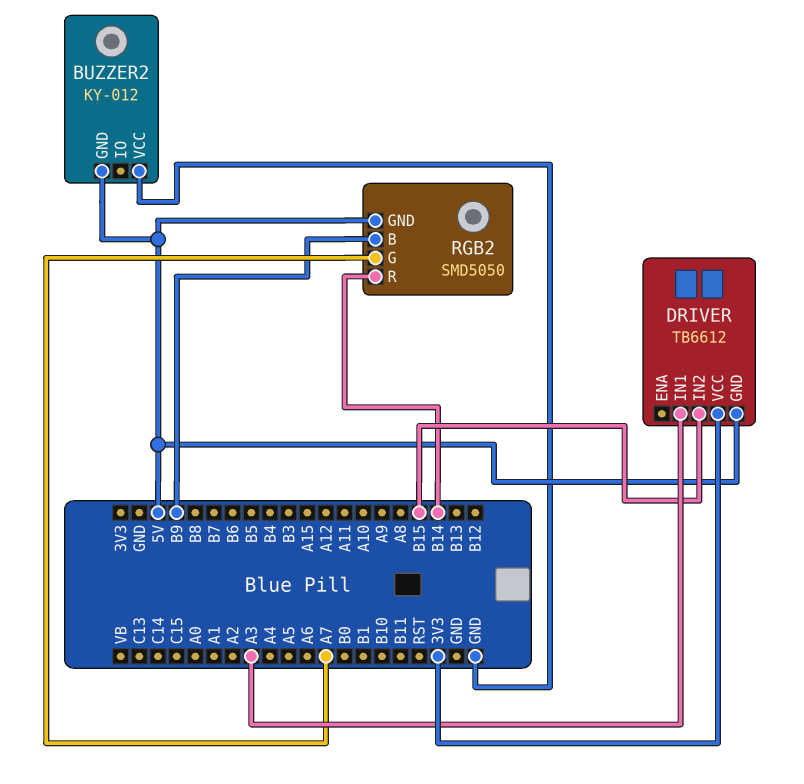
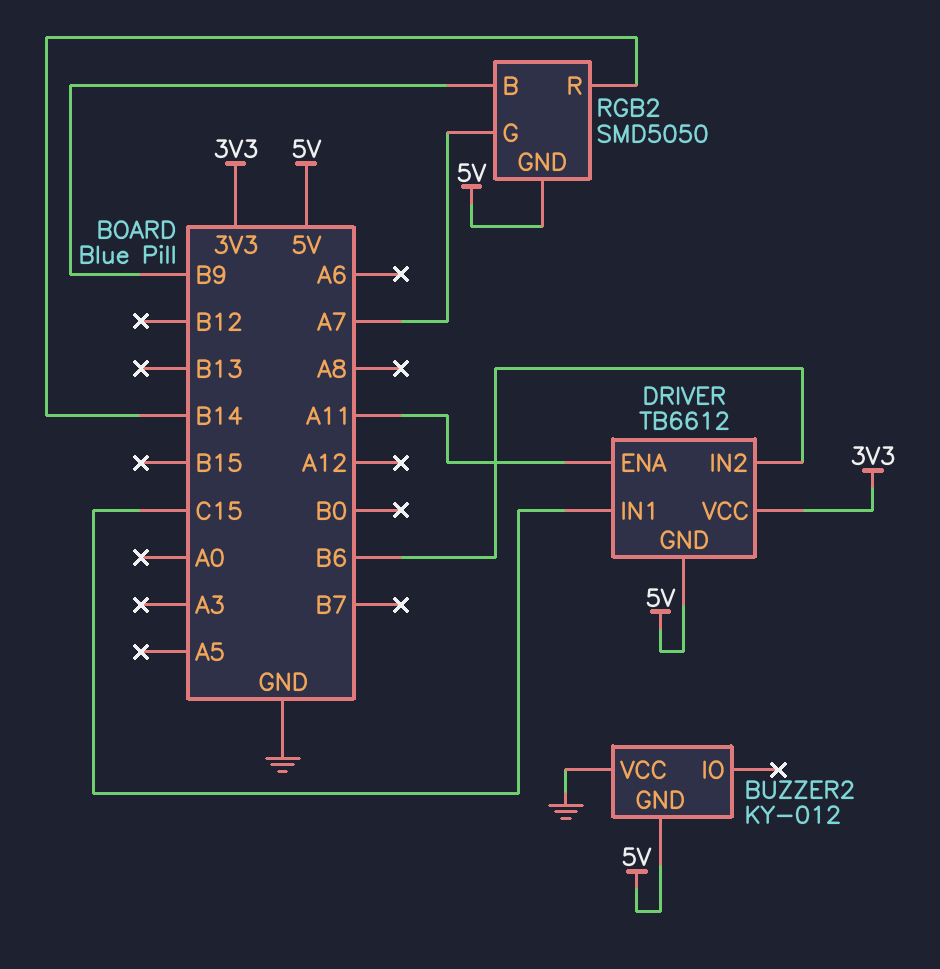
DRIVER pin ENA: none -> A11
DRIVER pin IN1: A3 -> C15
DRIVER pin IN2: B15 -> B6

